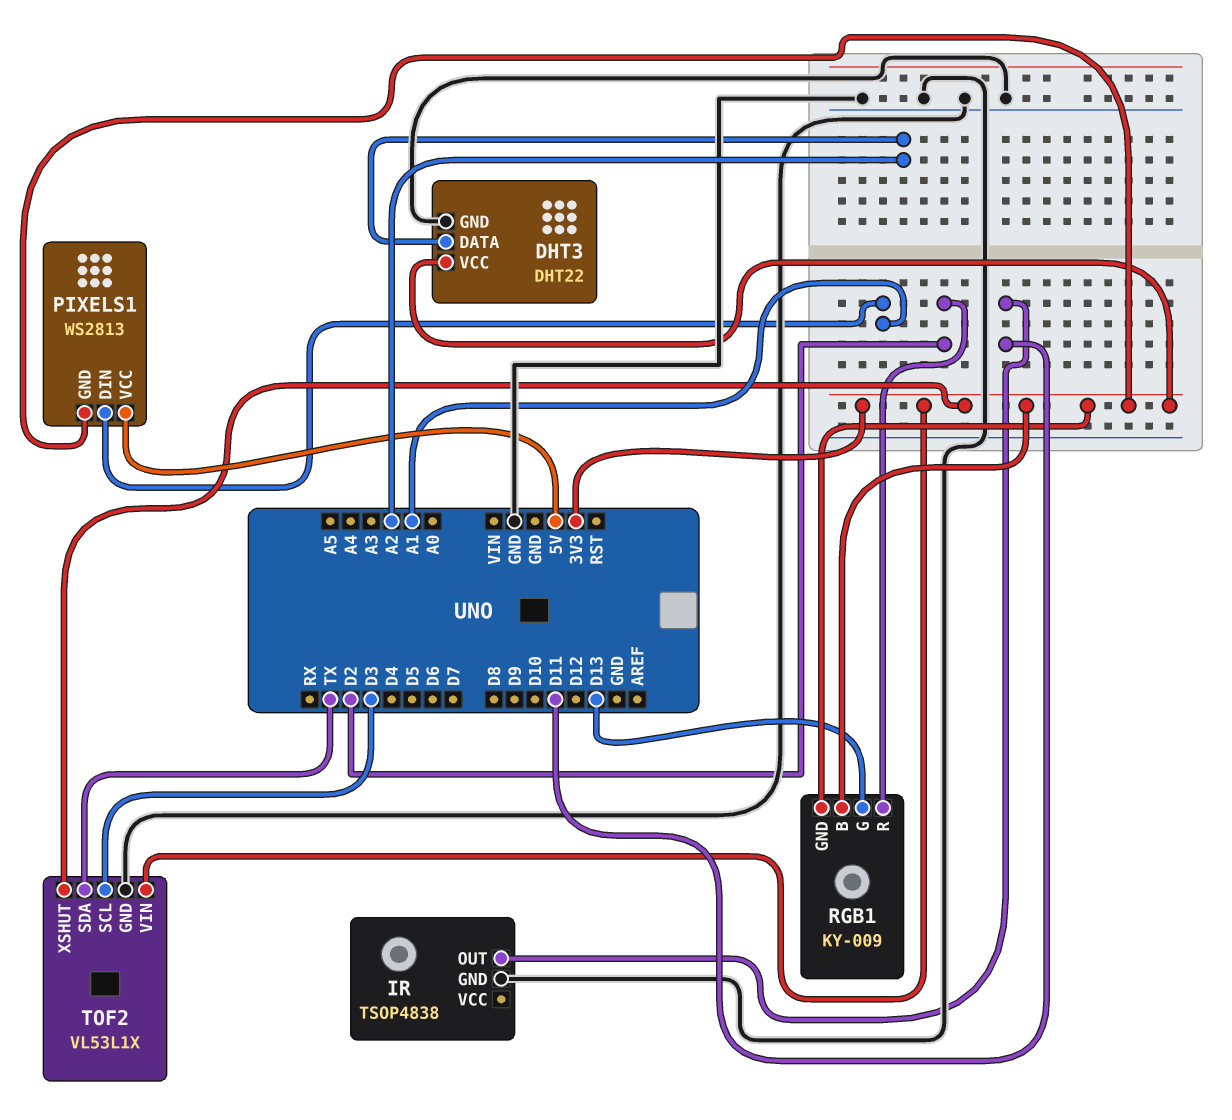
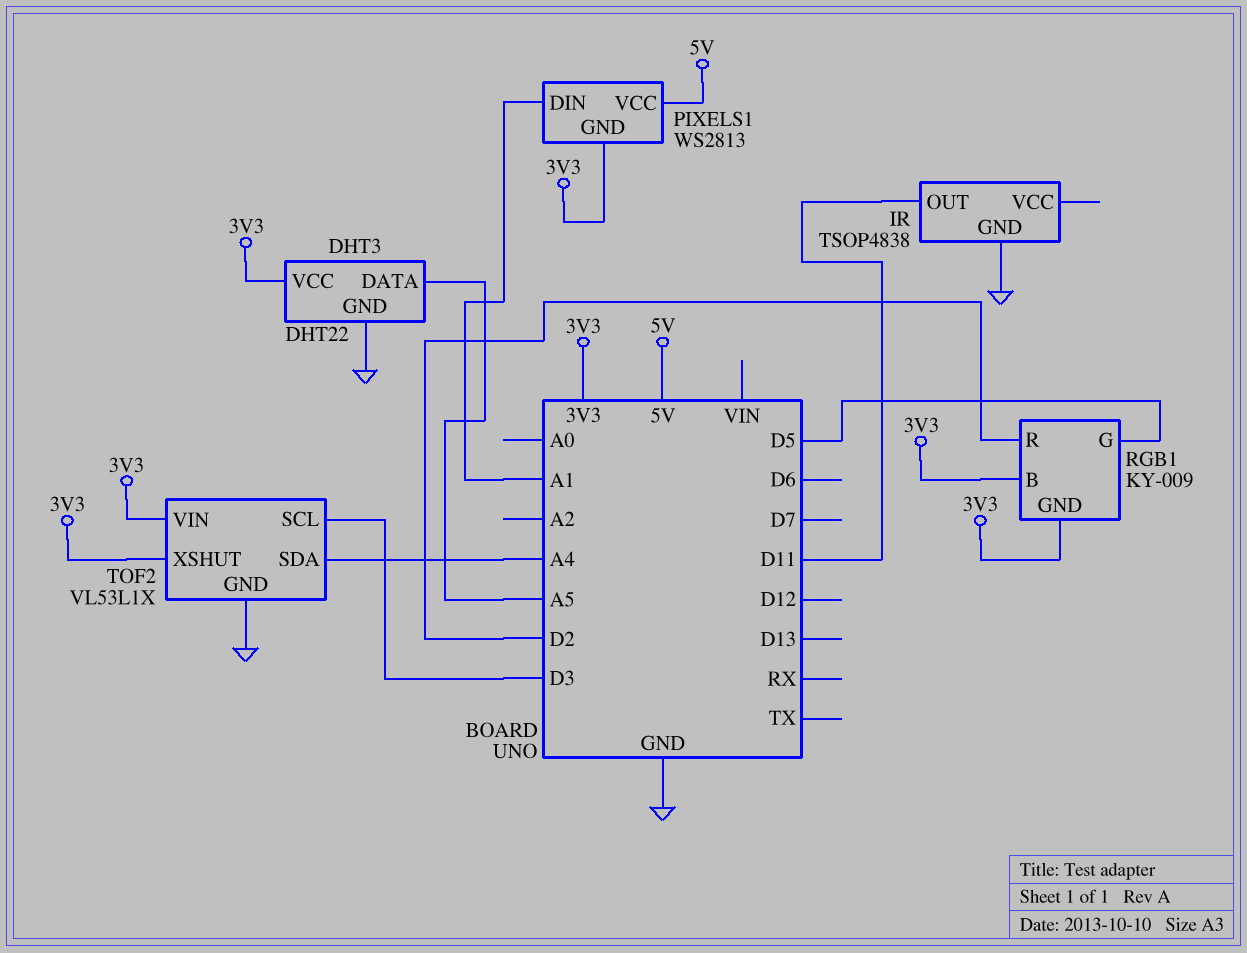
DHT3 pin DATA: A2 -> A5
RGB1 pin G: D13 -> D5
TOF2 pin SDA: TX -> A4

